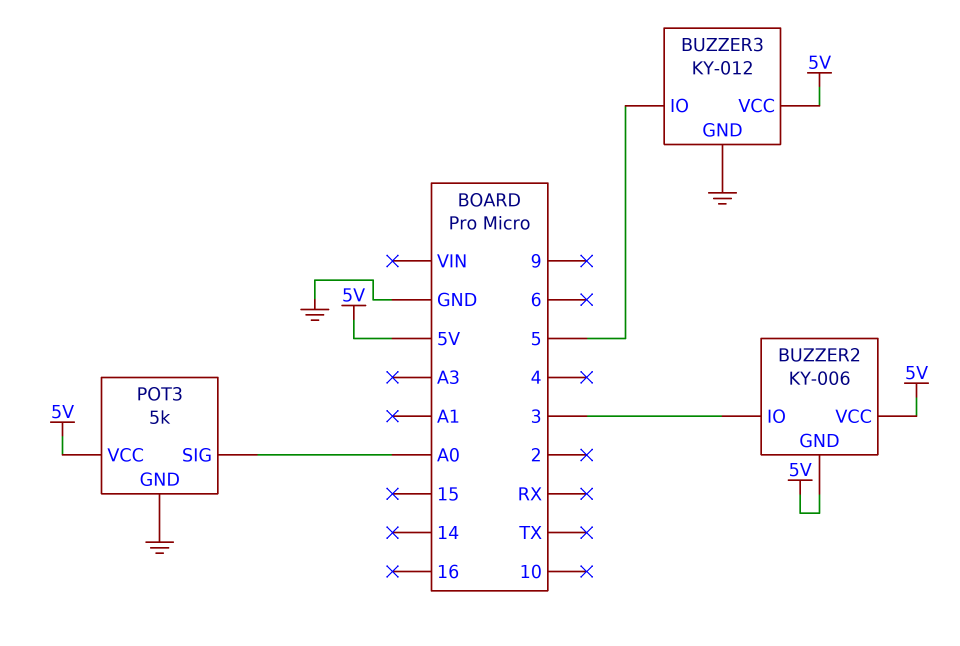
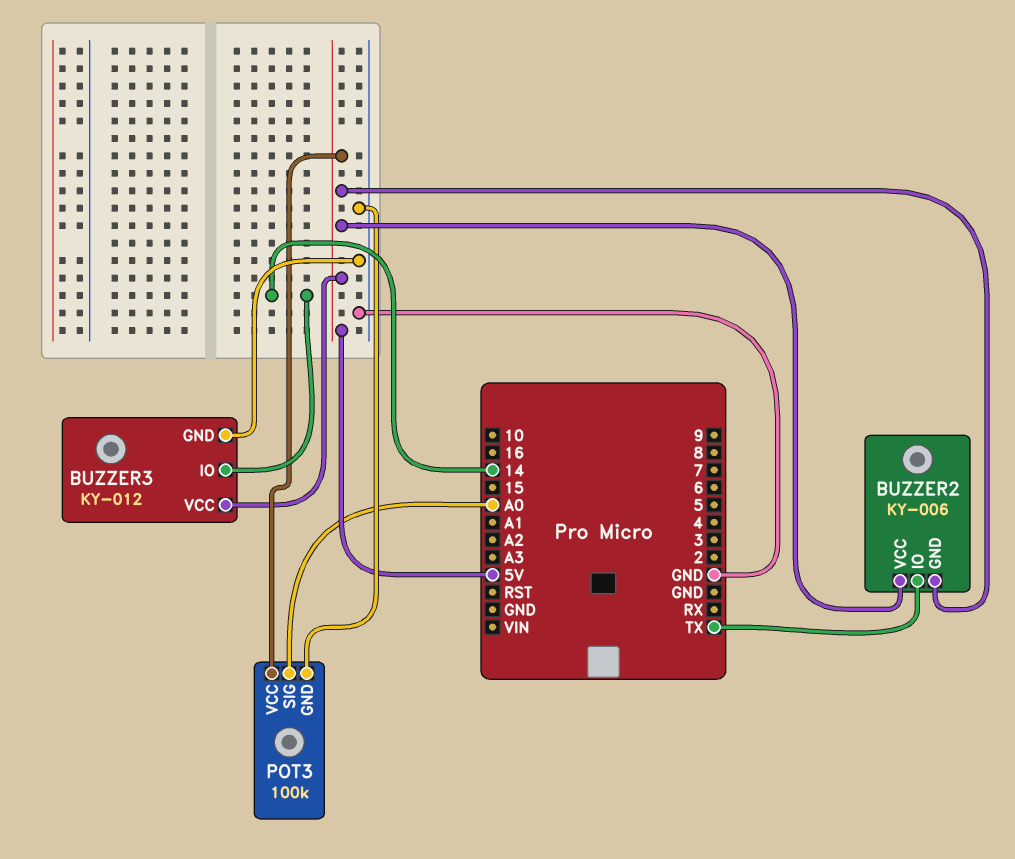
BUZZER2 pin IO: 3 -> TX
BUZZER3 pin IO: 5 -> 14
POT3: 5k -> 100k

